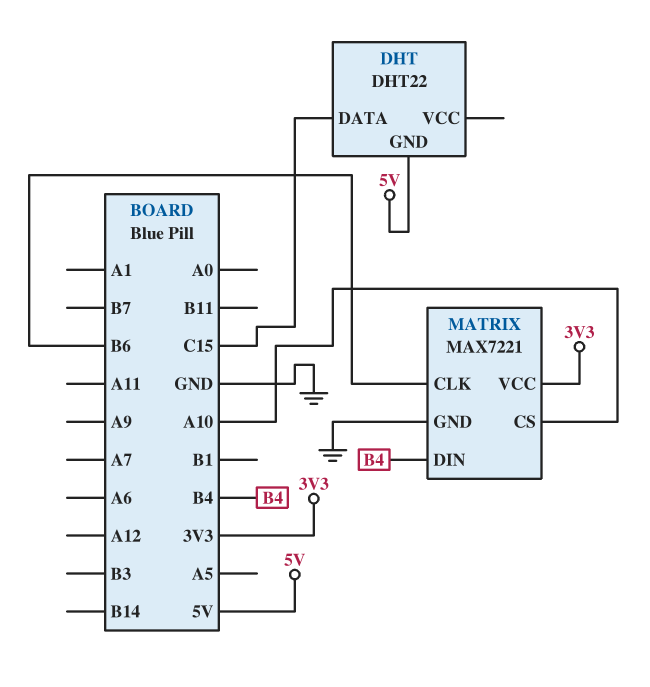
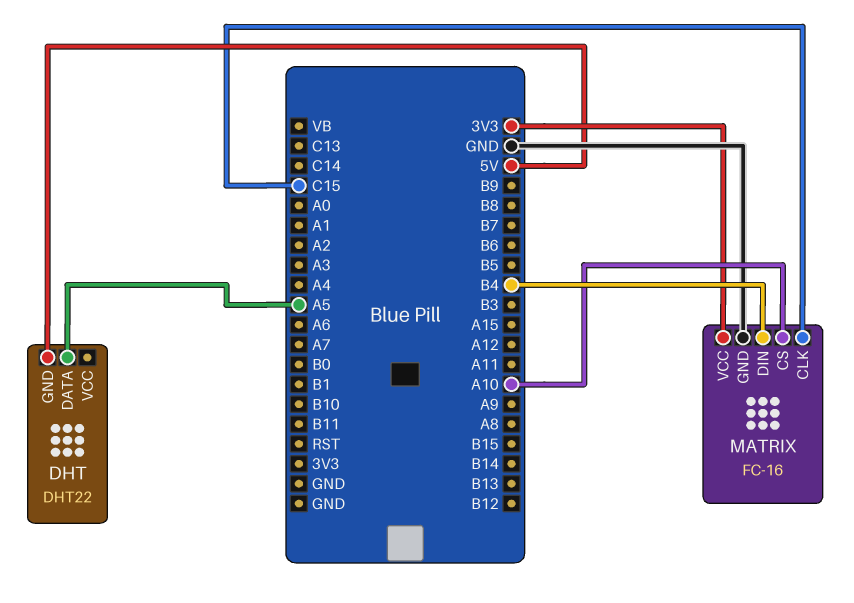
DHT pin DATA: C15 -> A5
MATRIX: MAX7221 -> FC-16
MATRIX pin CLK: B6 -> C15

